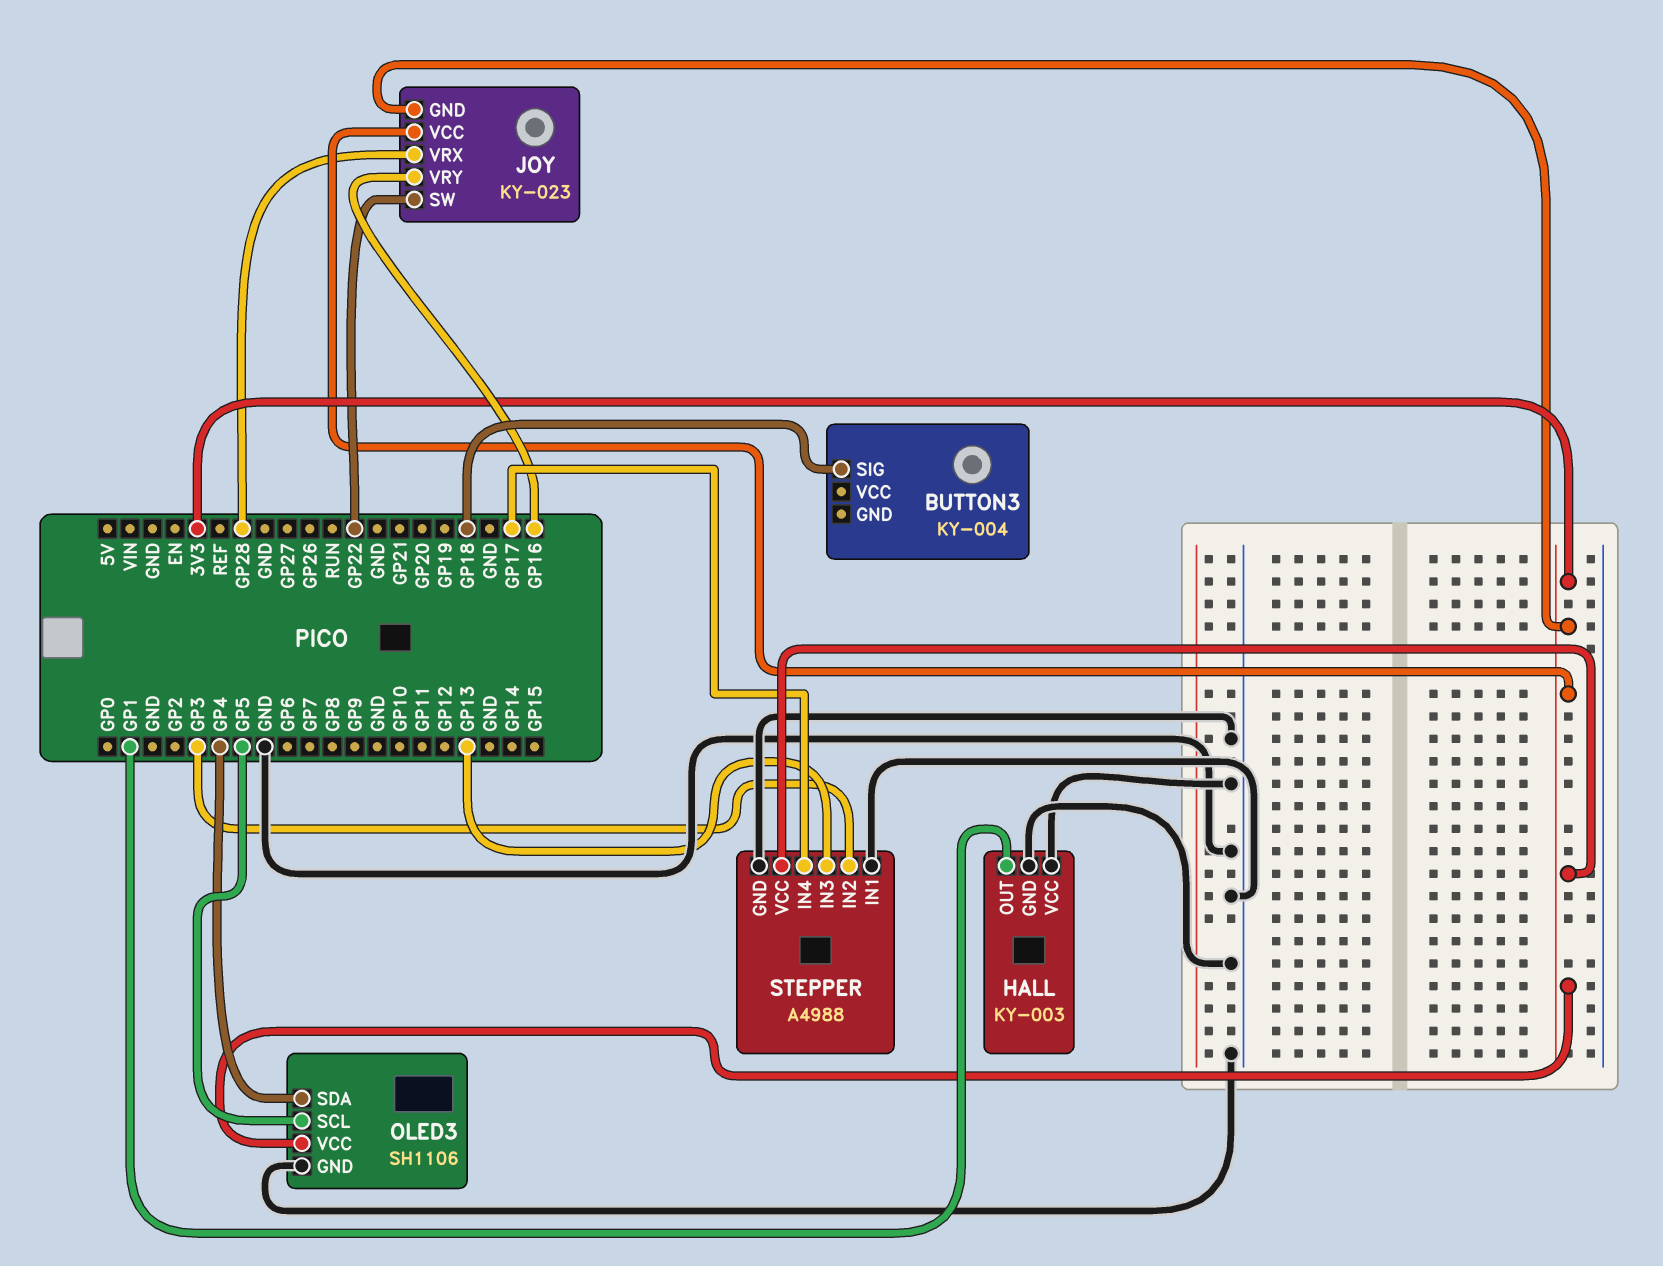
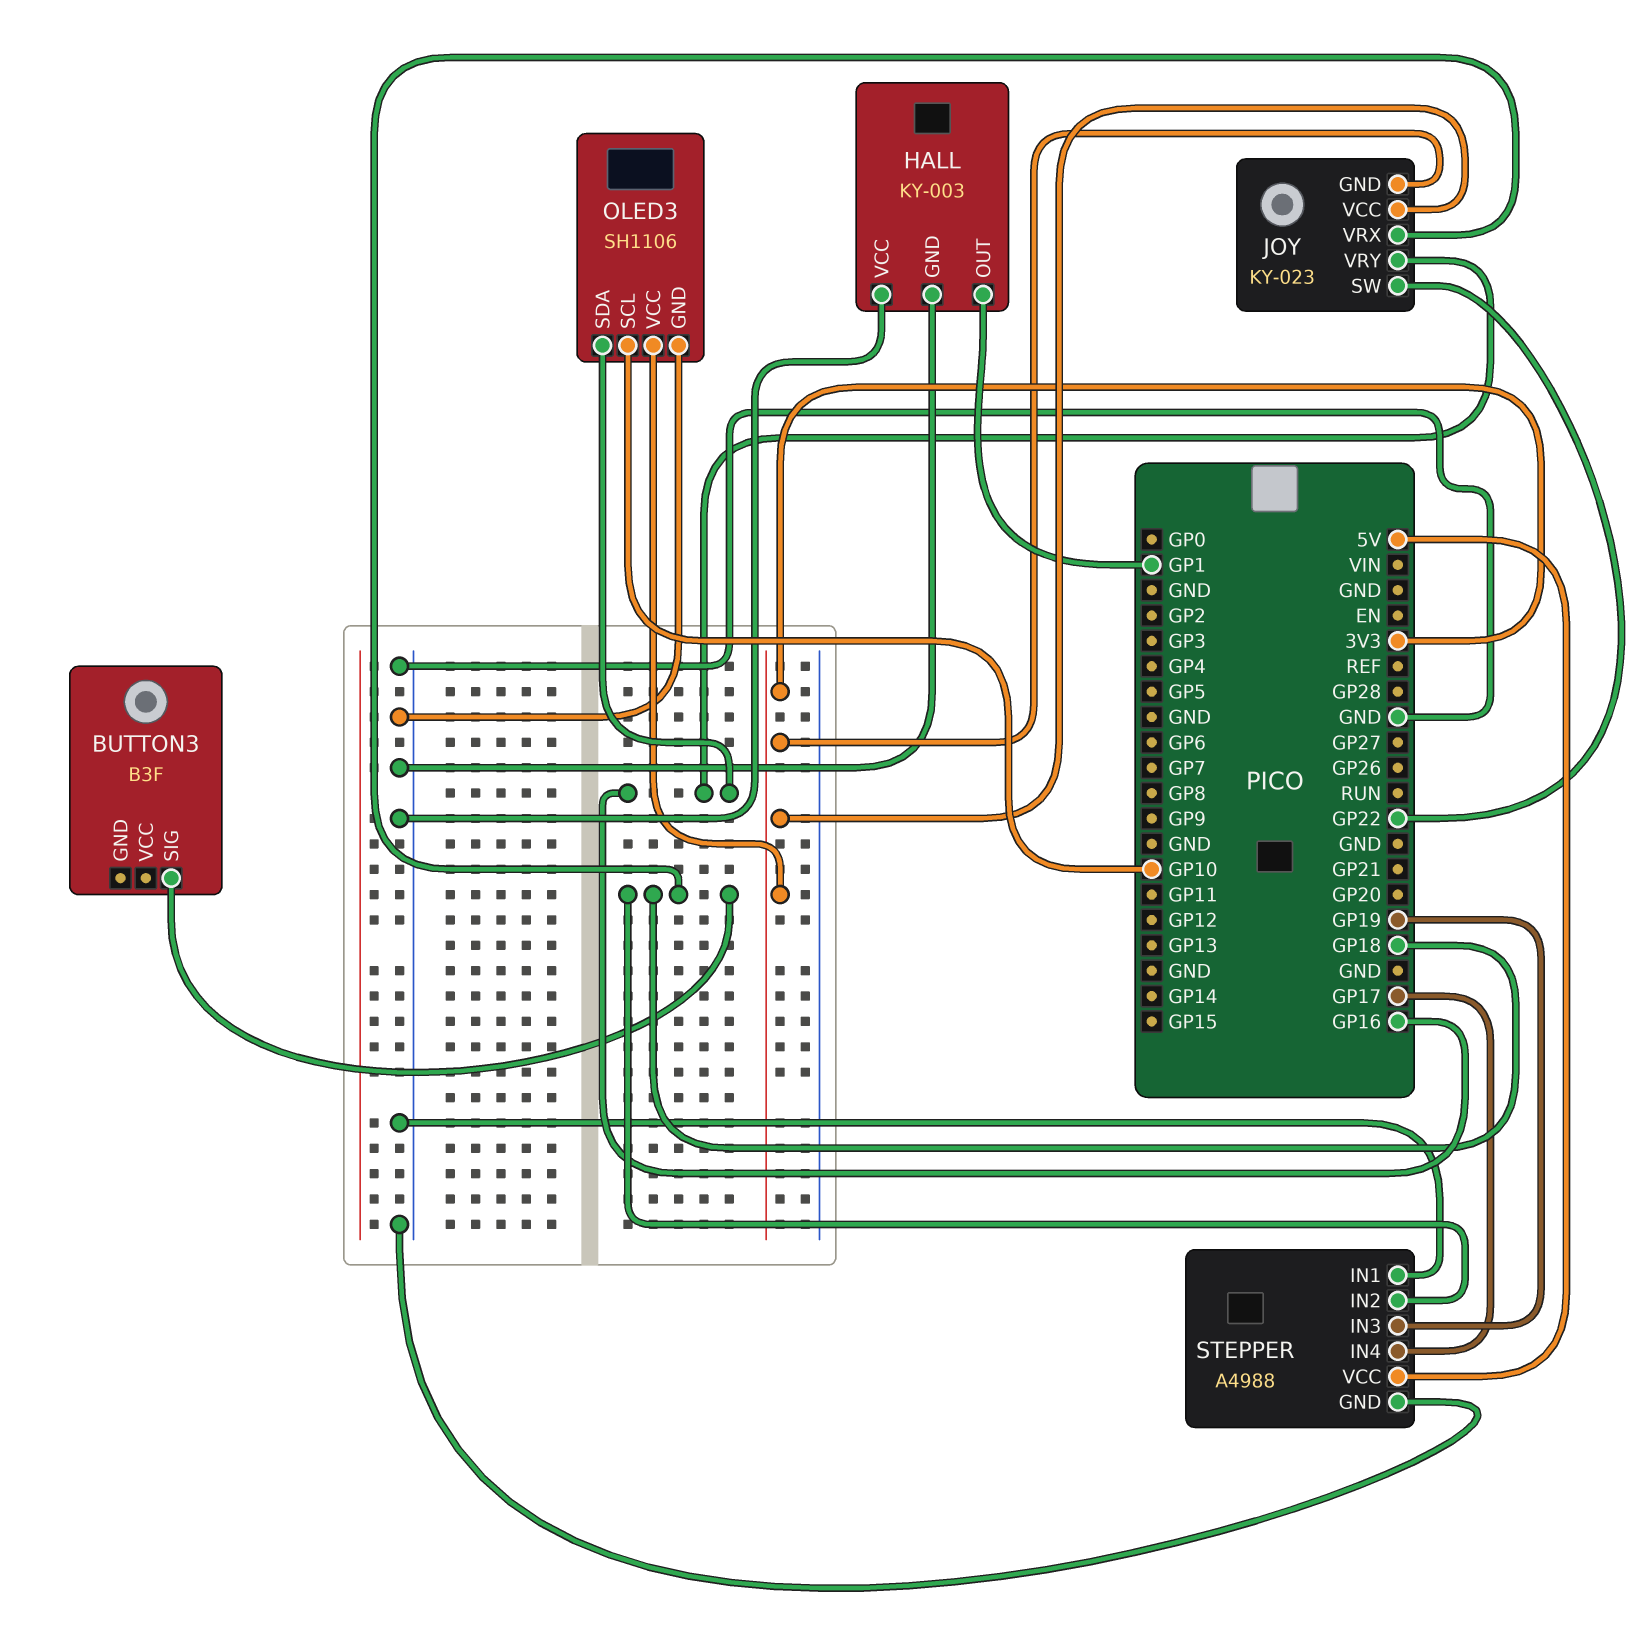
BUTTON3: KY-004 -> B3F
JOY pin VRX: GP28 -> GP18
OLED3 pin SCL: GP5 -> GP10
OLED3 pin SDA: GP4 -> GP16
STEPPER pin IN2: GP3 -> GP18
STEPPER pin IN3: GP13 -> GP19
STEPPER pin VCC: 3V3 -> 5V

